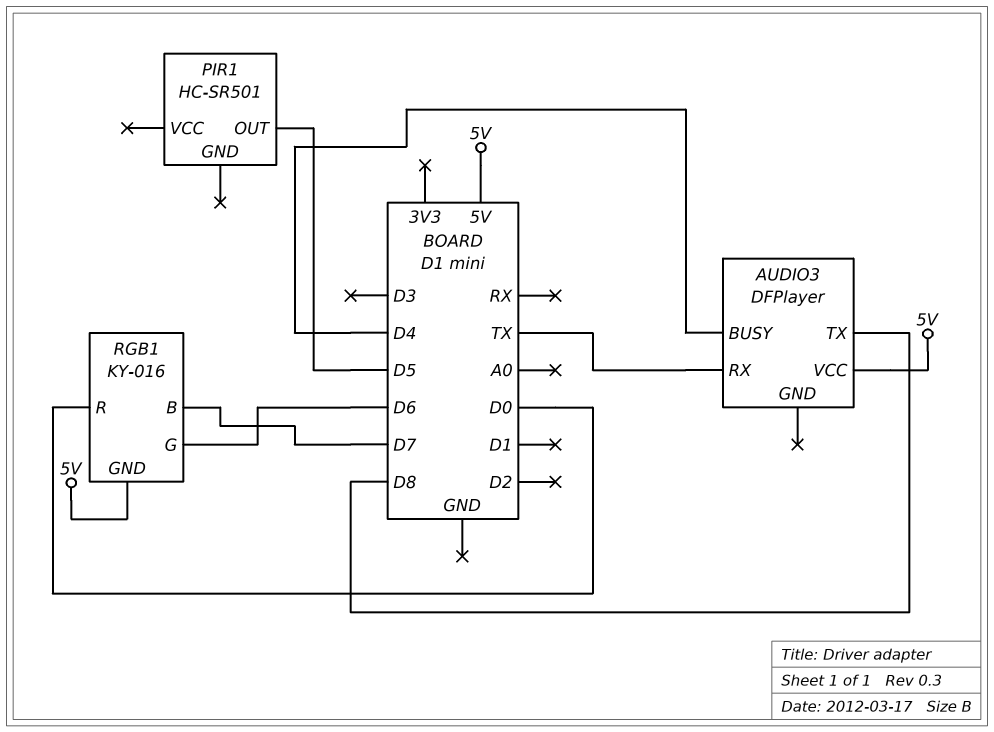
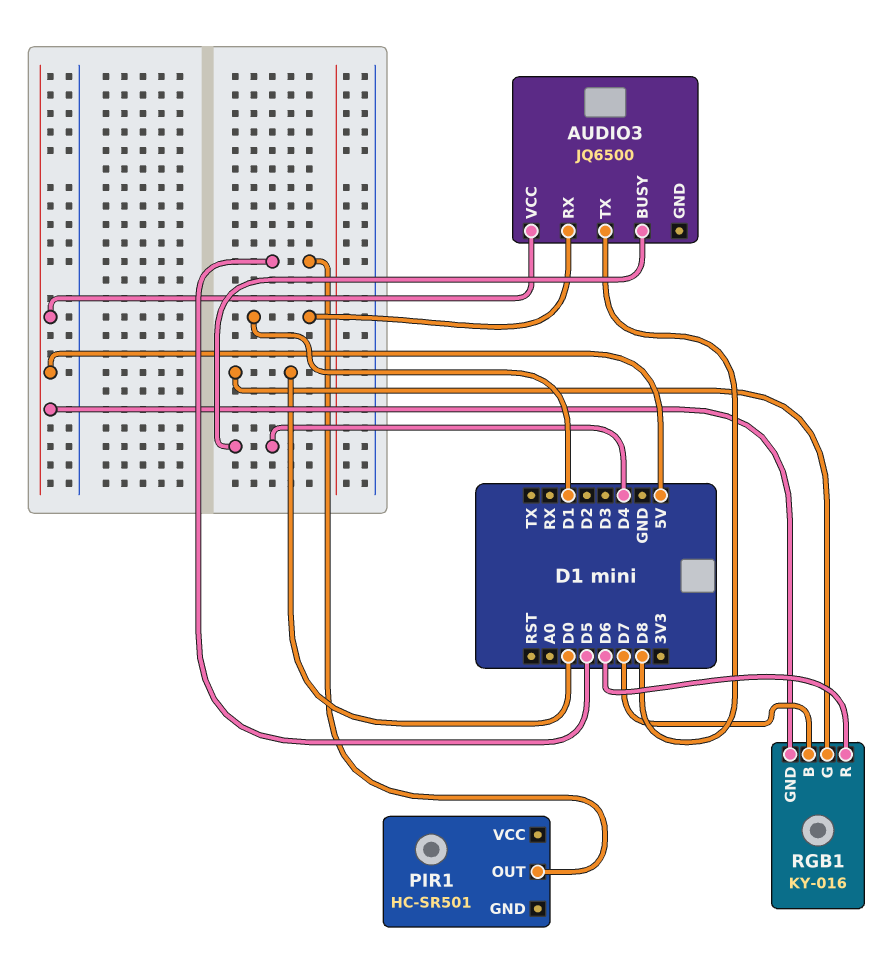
AUDIO3: DFPlayer -> JQ6500
AUDIO3 pin RX: TX -> D1
RGB1 pin G: D6 -> D0
RGB1 pin R: D0 -> D6

